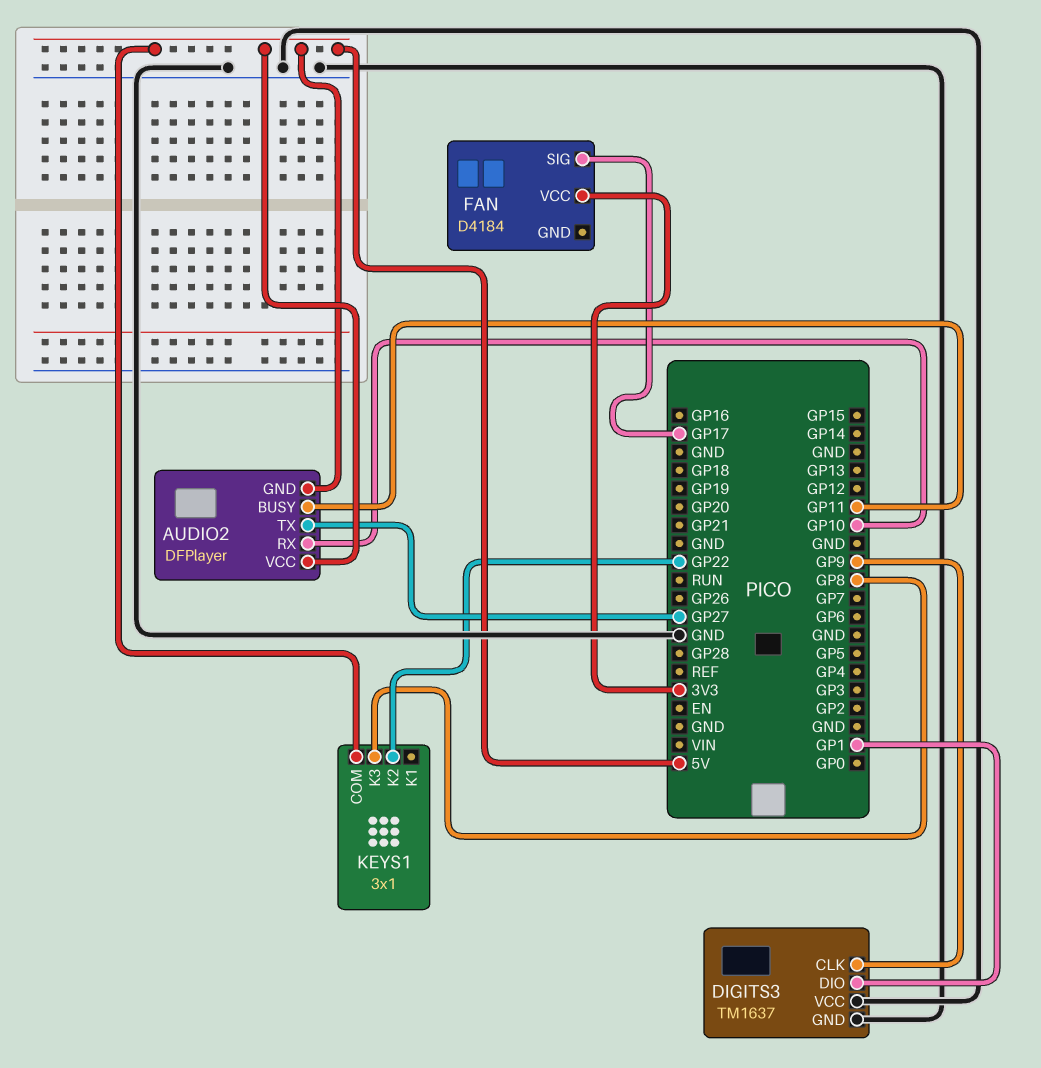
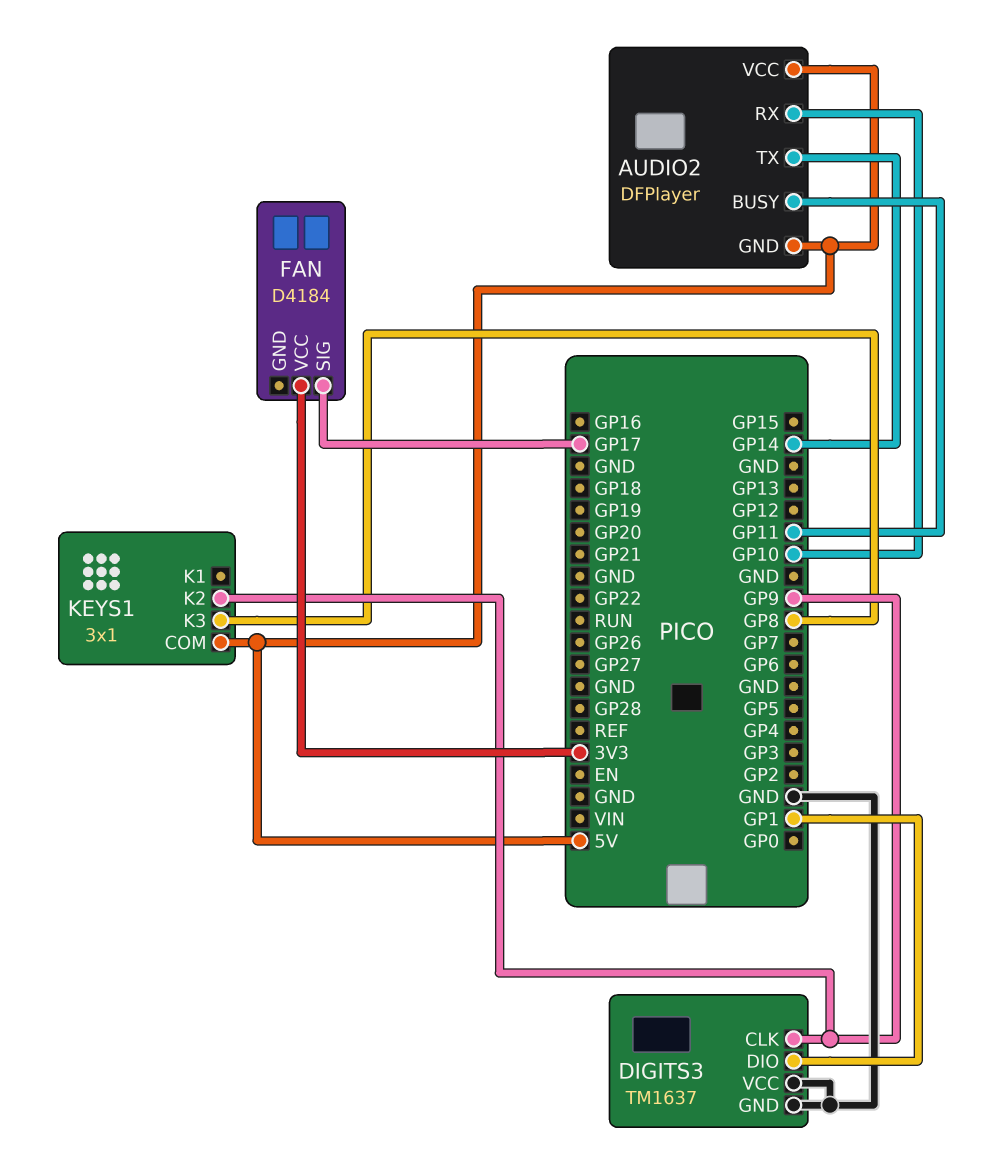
AUDIO2 pin TX: GP27 -> GP14
KEYS1 pin K2: GP22 -> GP9

